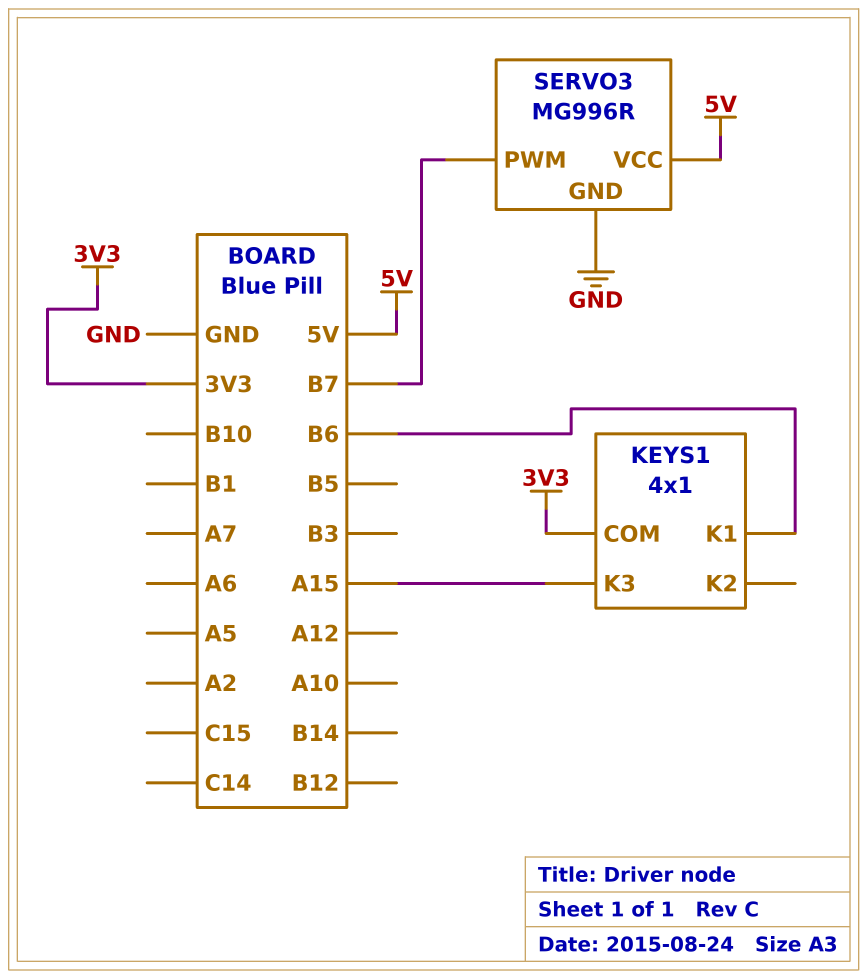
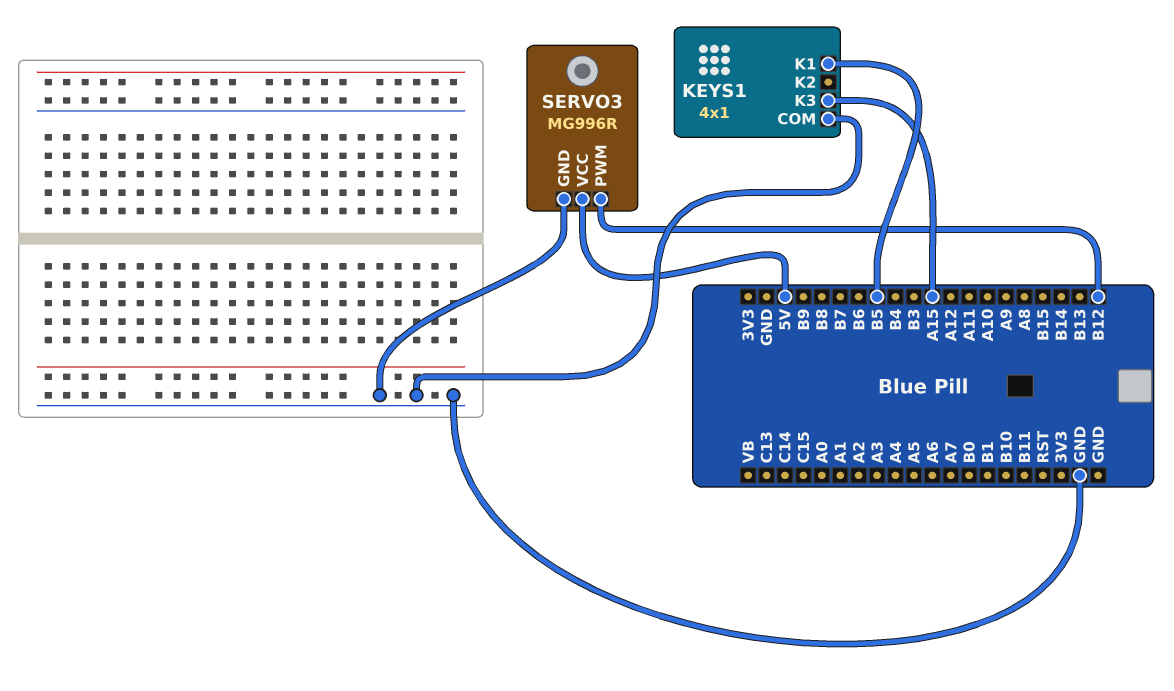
KEYS1 pin COM: 3V3 -> GND
KEYS1 pin K1: B6 -> B5
SERVO3 pin PWM: B7 -> B12

